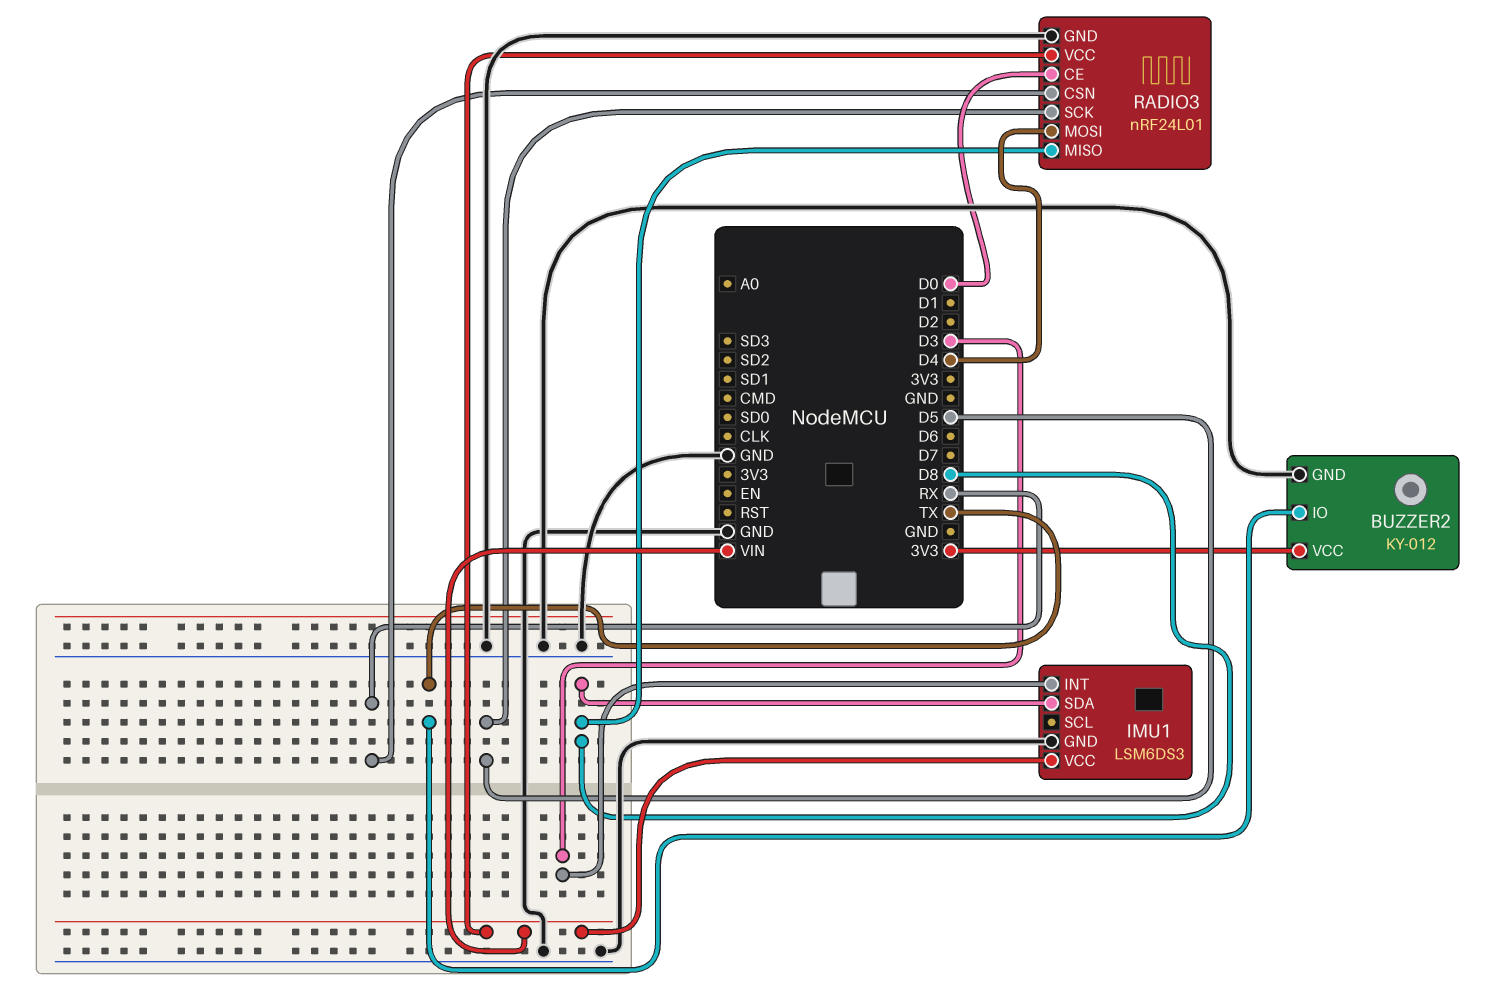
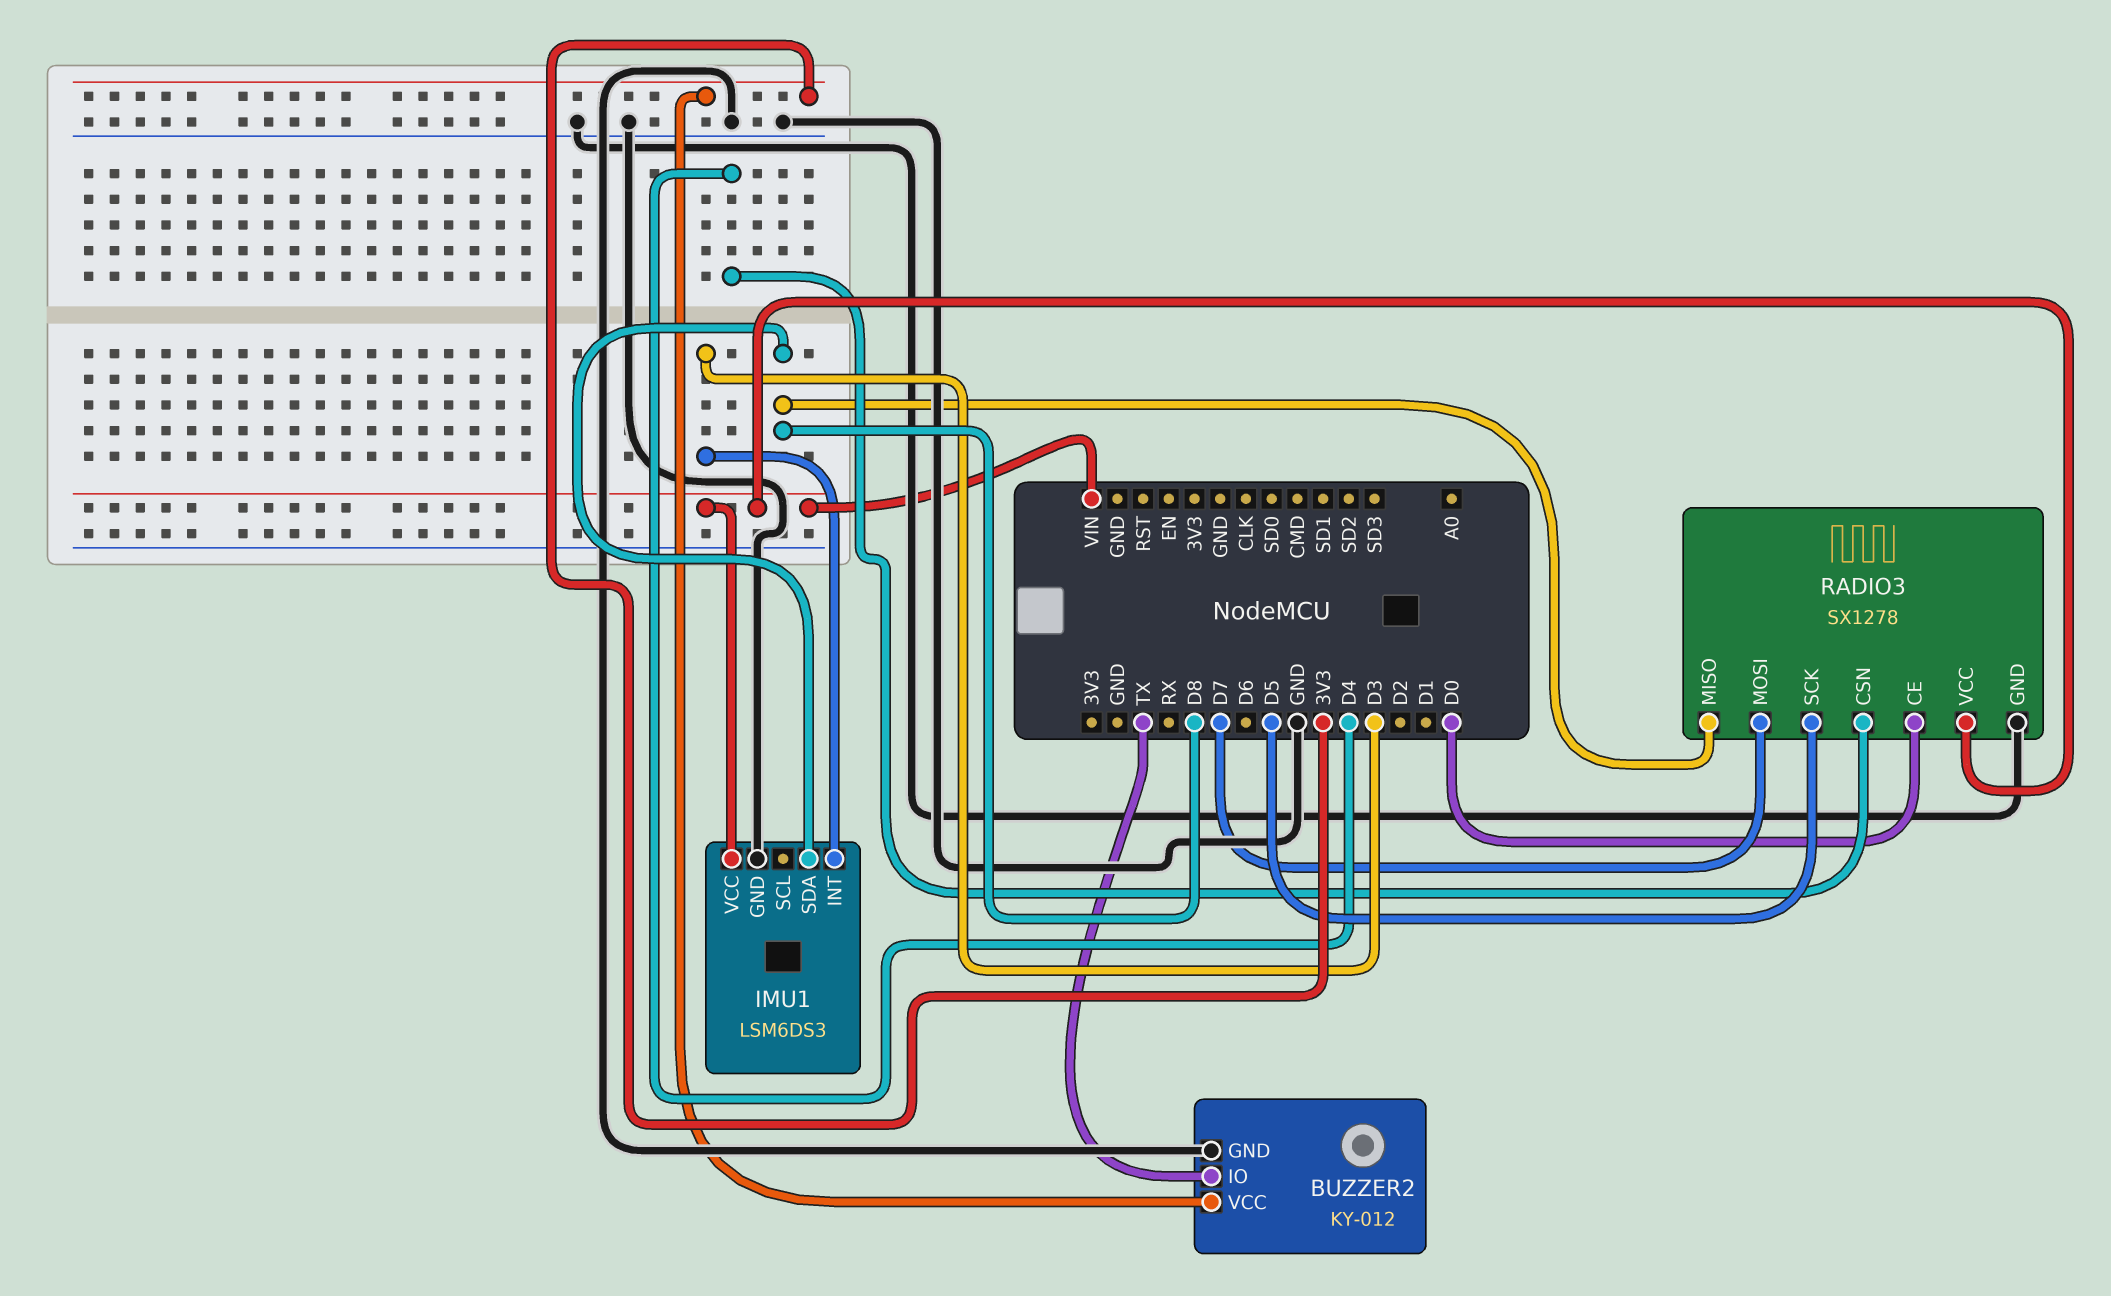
RADIO3: nRF24L01 -> SX1278
RADIO3 pin CSN: RX -> D4
RADIO3 pin MOSI: D4 -> D7

